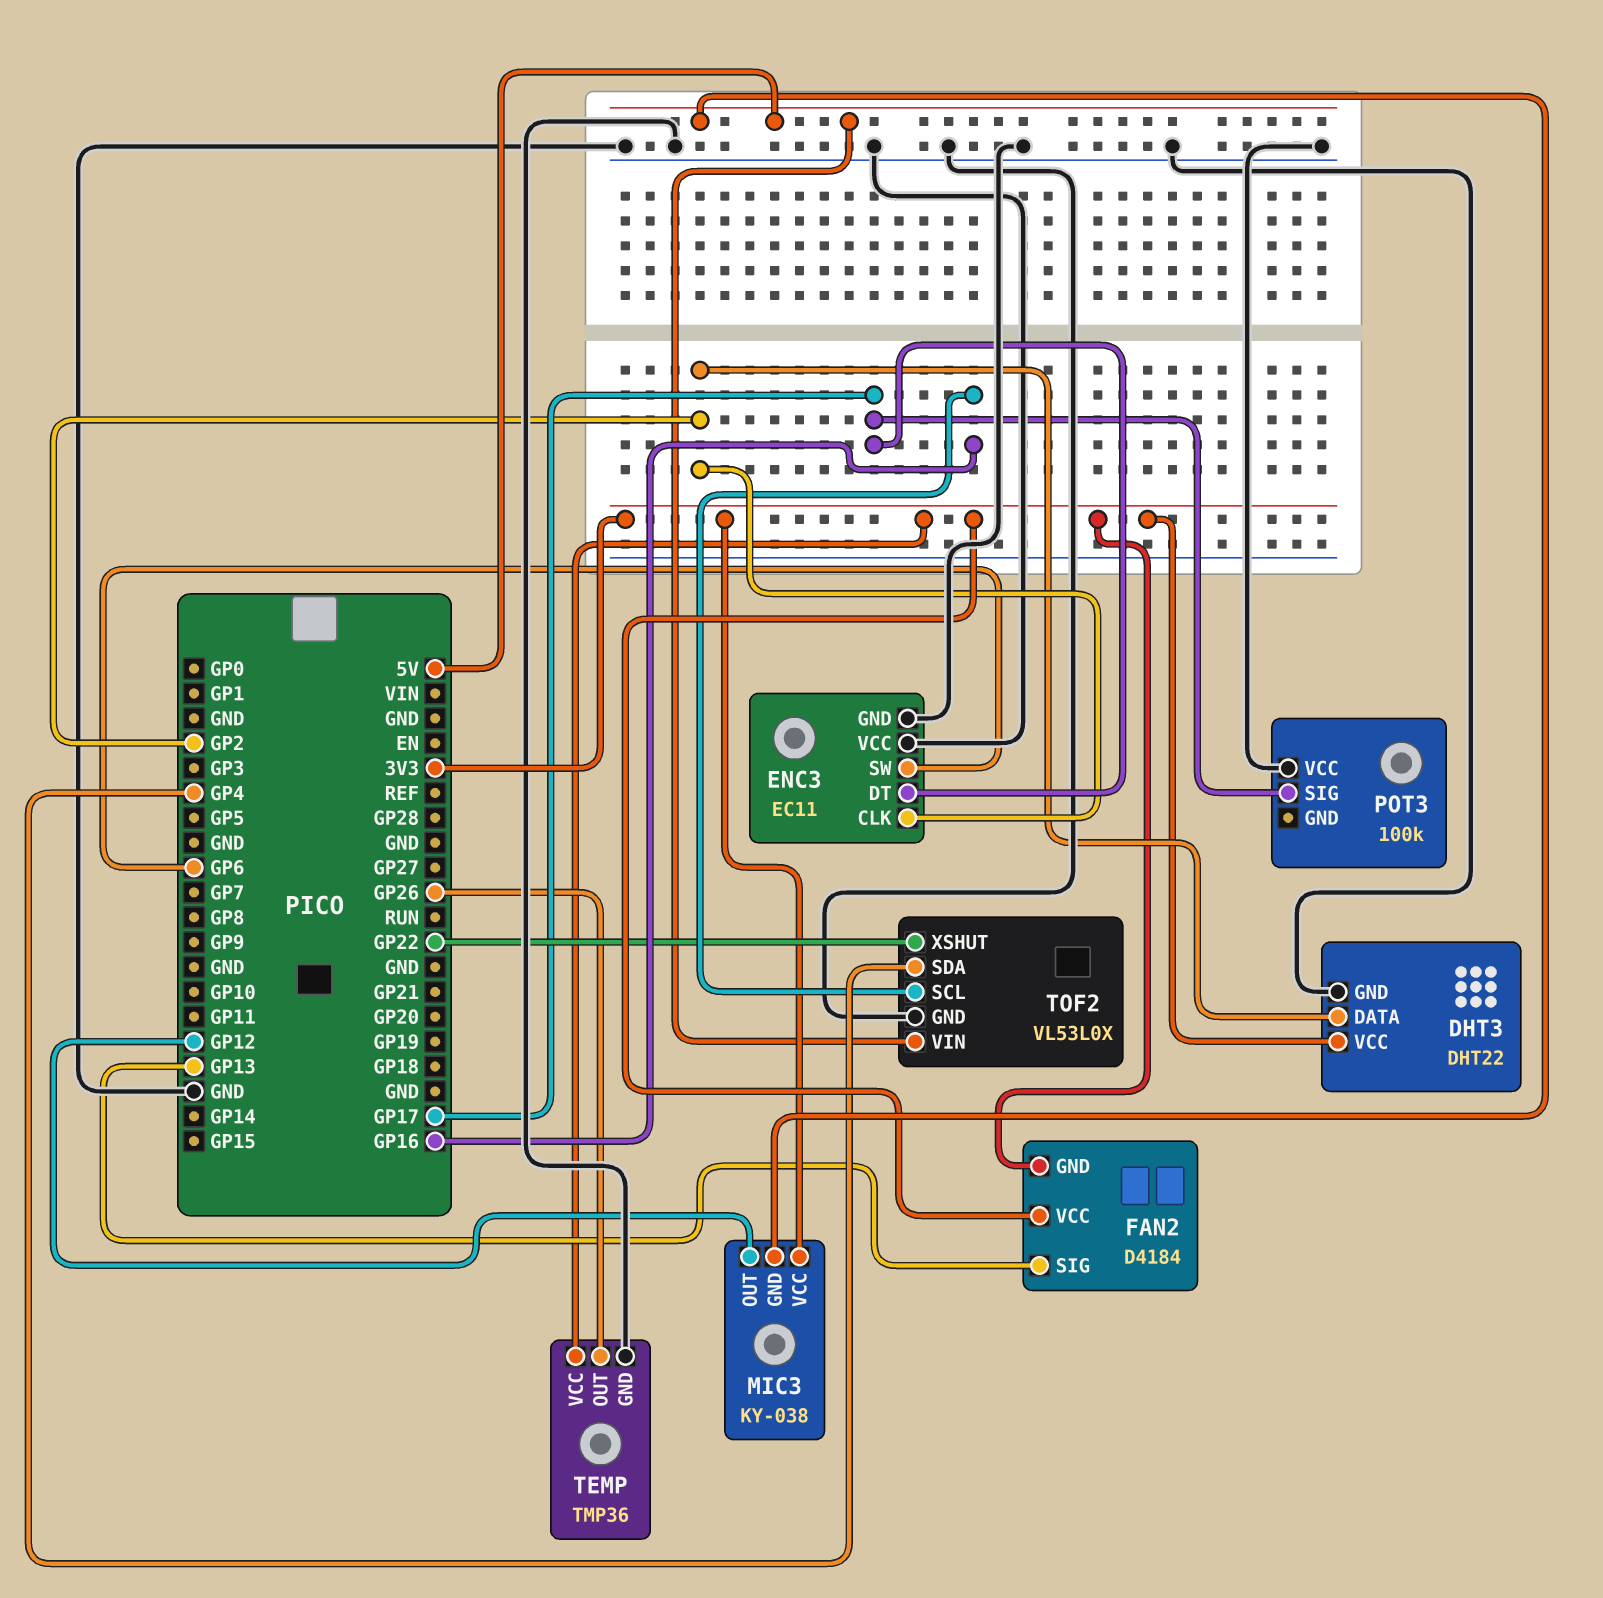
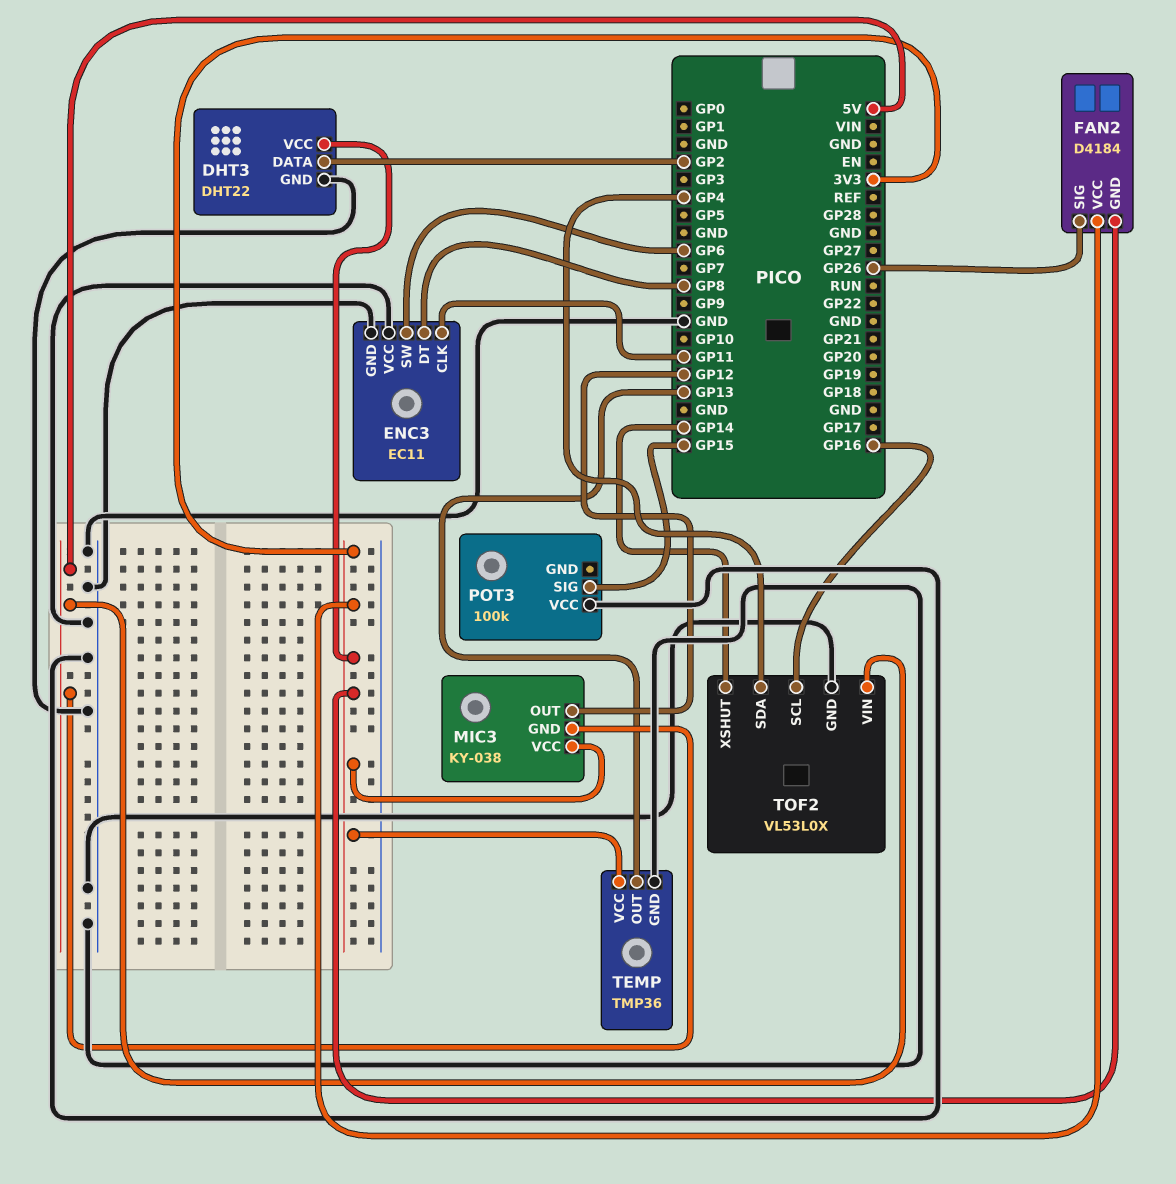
ENC3 pin CLK: GP2 -> GP11
ENC3 pin DT: GP17 -> GP8
FAN2 pin SIG: GP13 -> GP26
POT3 pin SIG: GP17 -> GP15
TEMP pin OUT: GP26 -> GP13
TOF2 pin XSHUT: GP22 -> GP14

